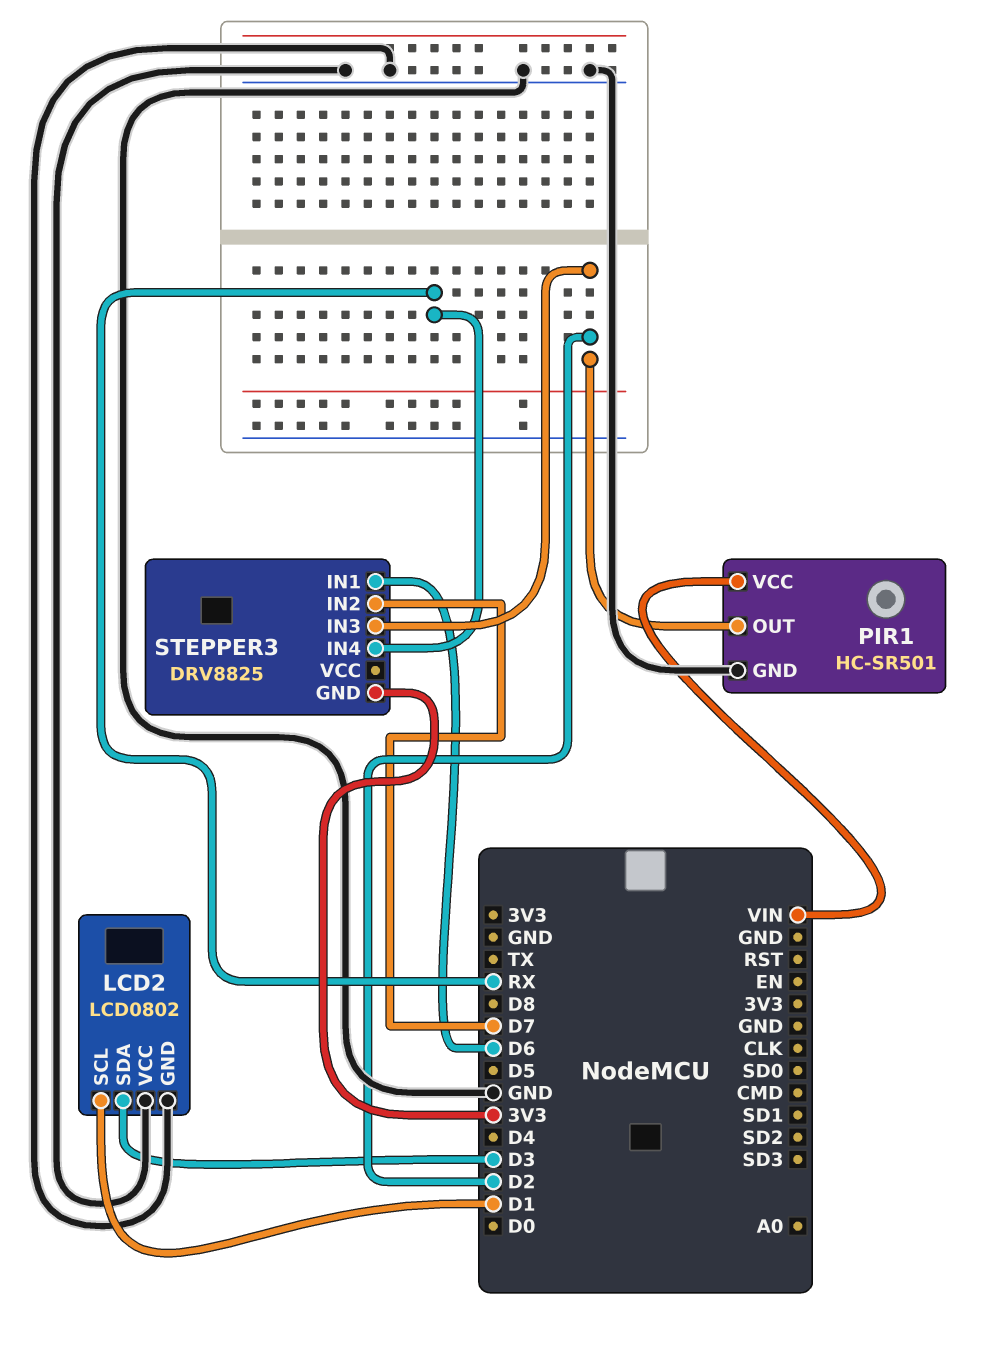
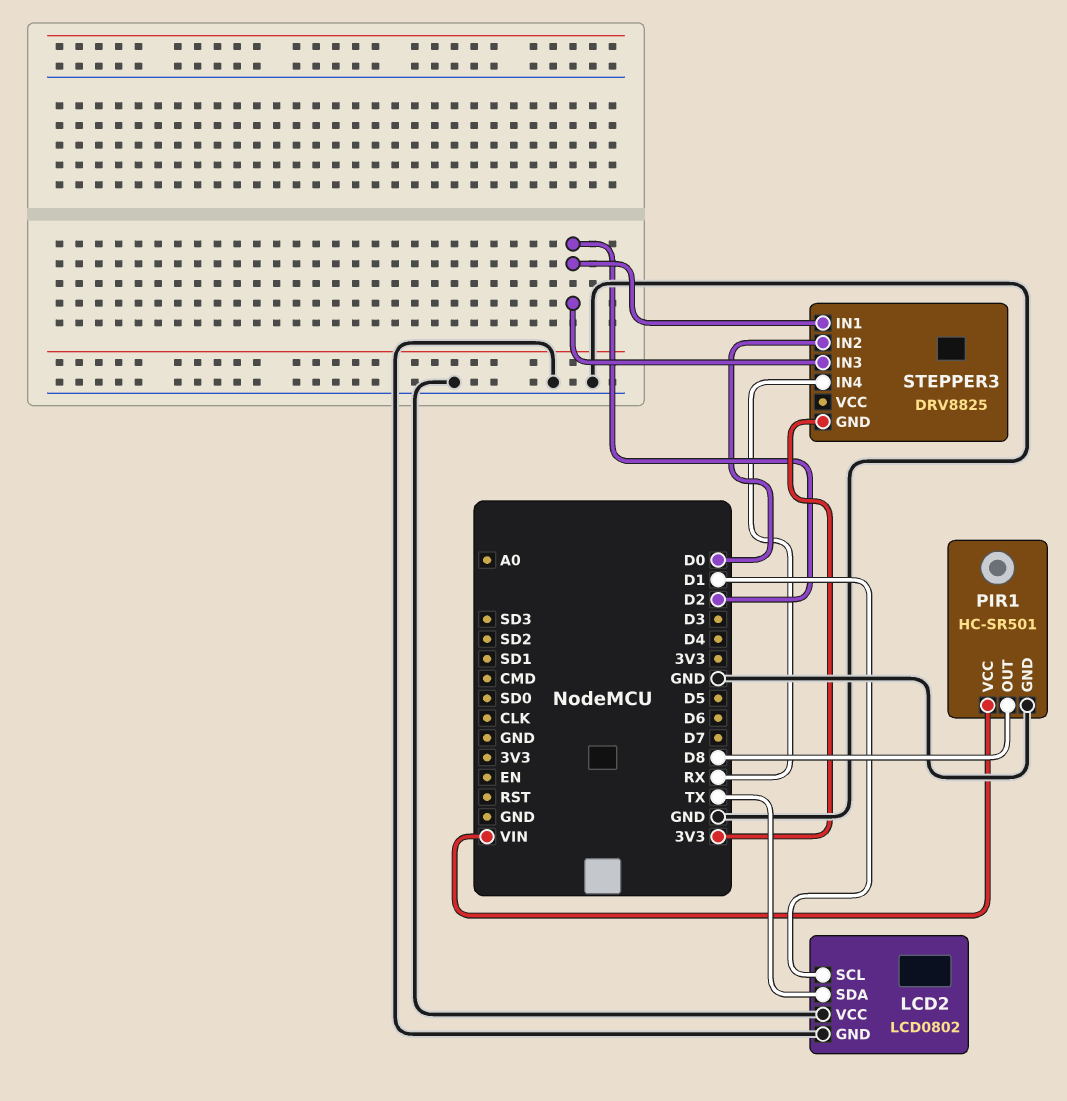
LCD2 pin SDA: D3 -> TX
PIR1 pin OUT: D2 -> D8
STEPPER3 pin IN1: D6 -> D2
STEPPER3 pin IN2: D7 -> D0

